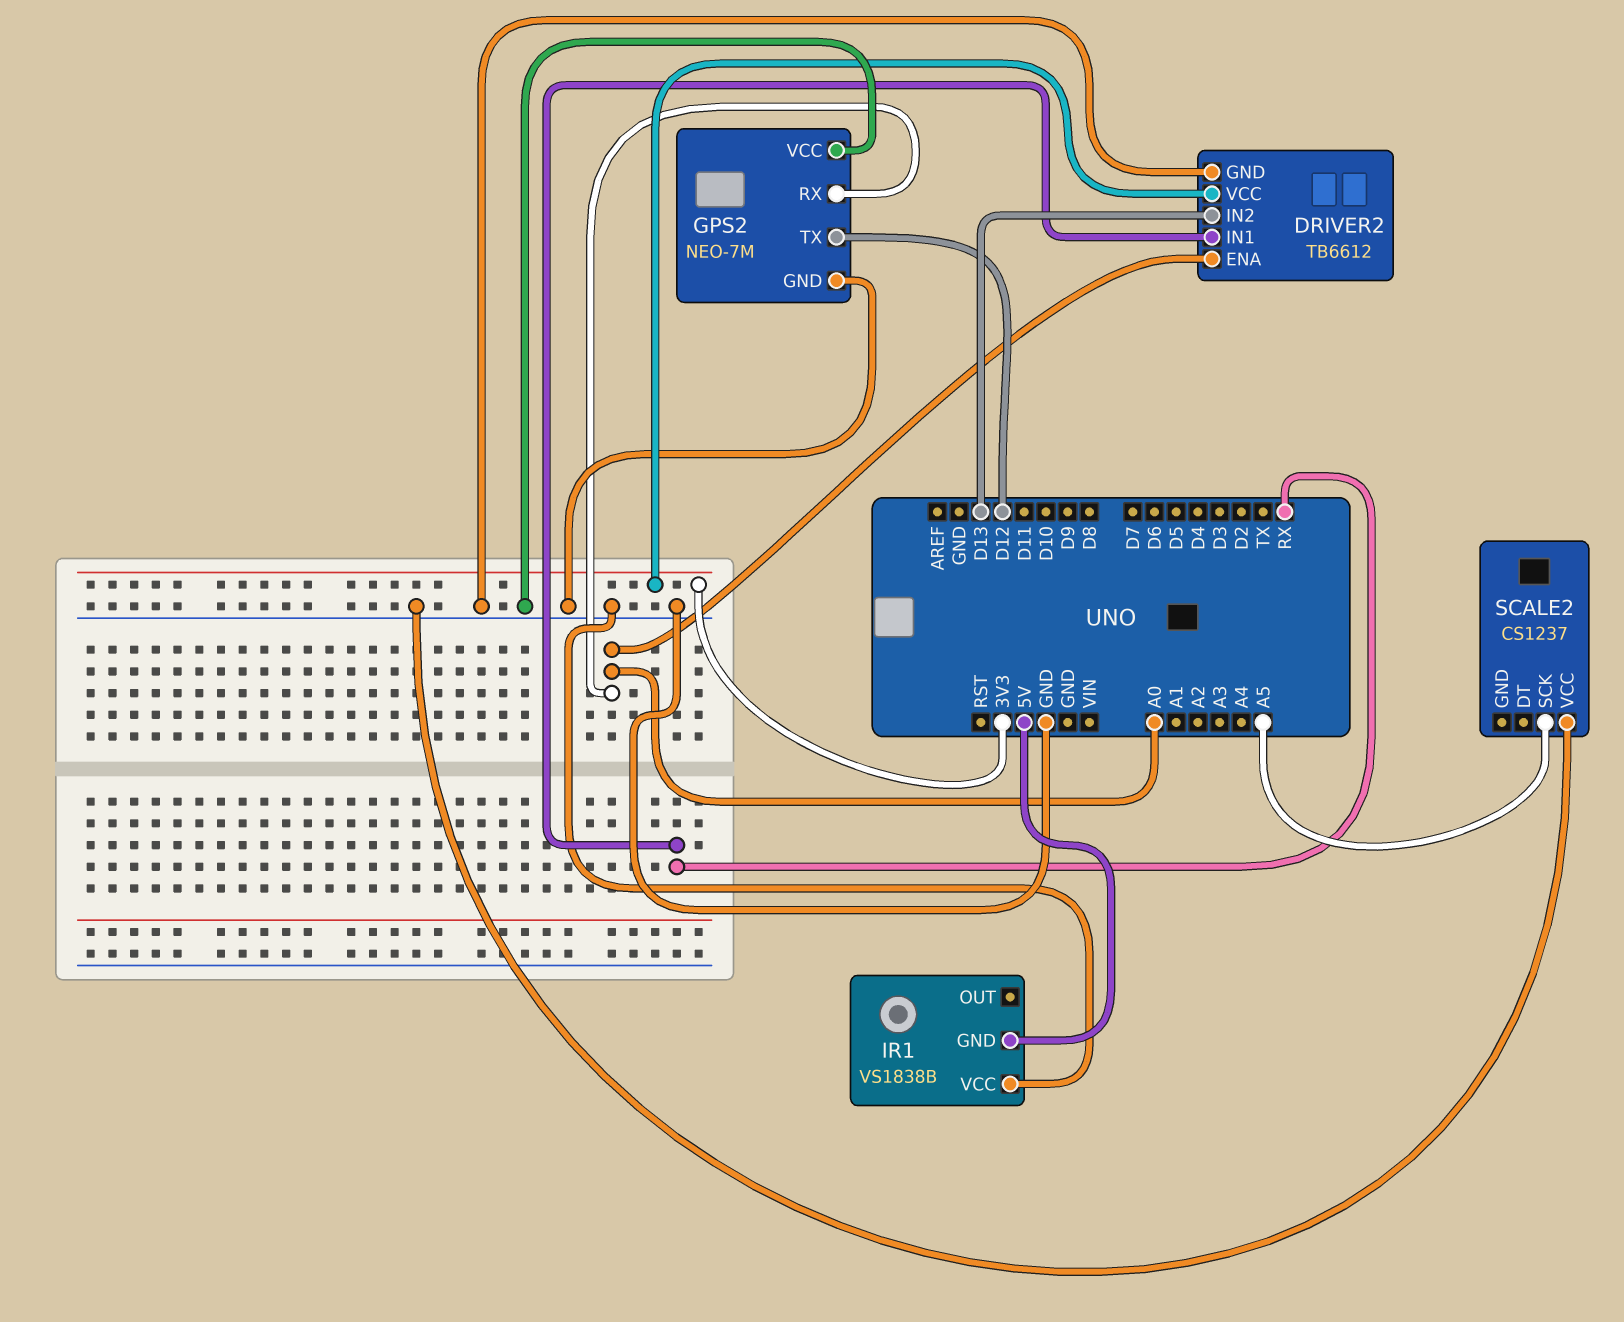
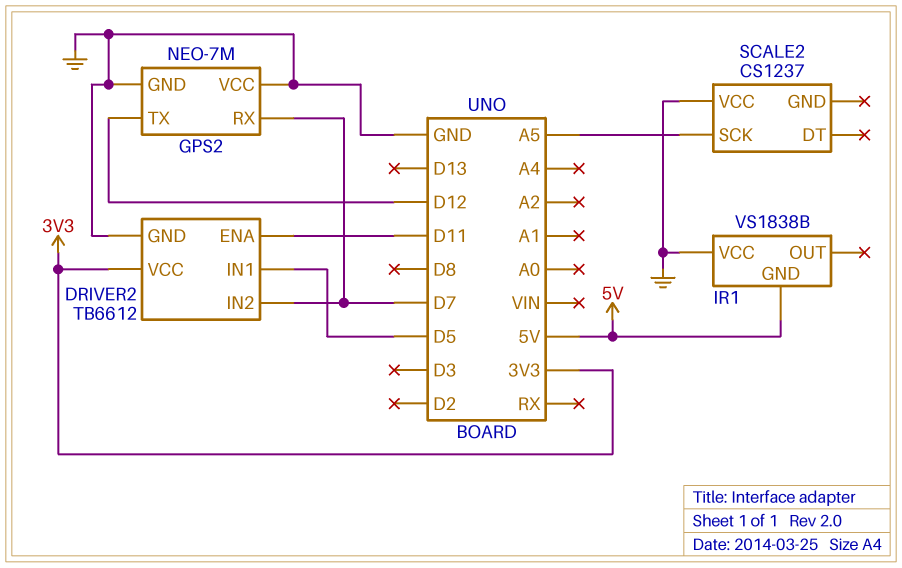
DRIVER2 pin ENA: A0 -> D11
DRIVER2 pin IN1: RX -> D5
DRIVER2 pin IN2: D13 -> D7
GPS2 pin RX: A0 -> D7

